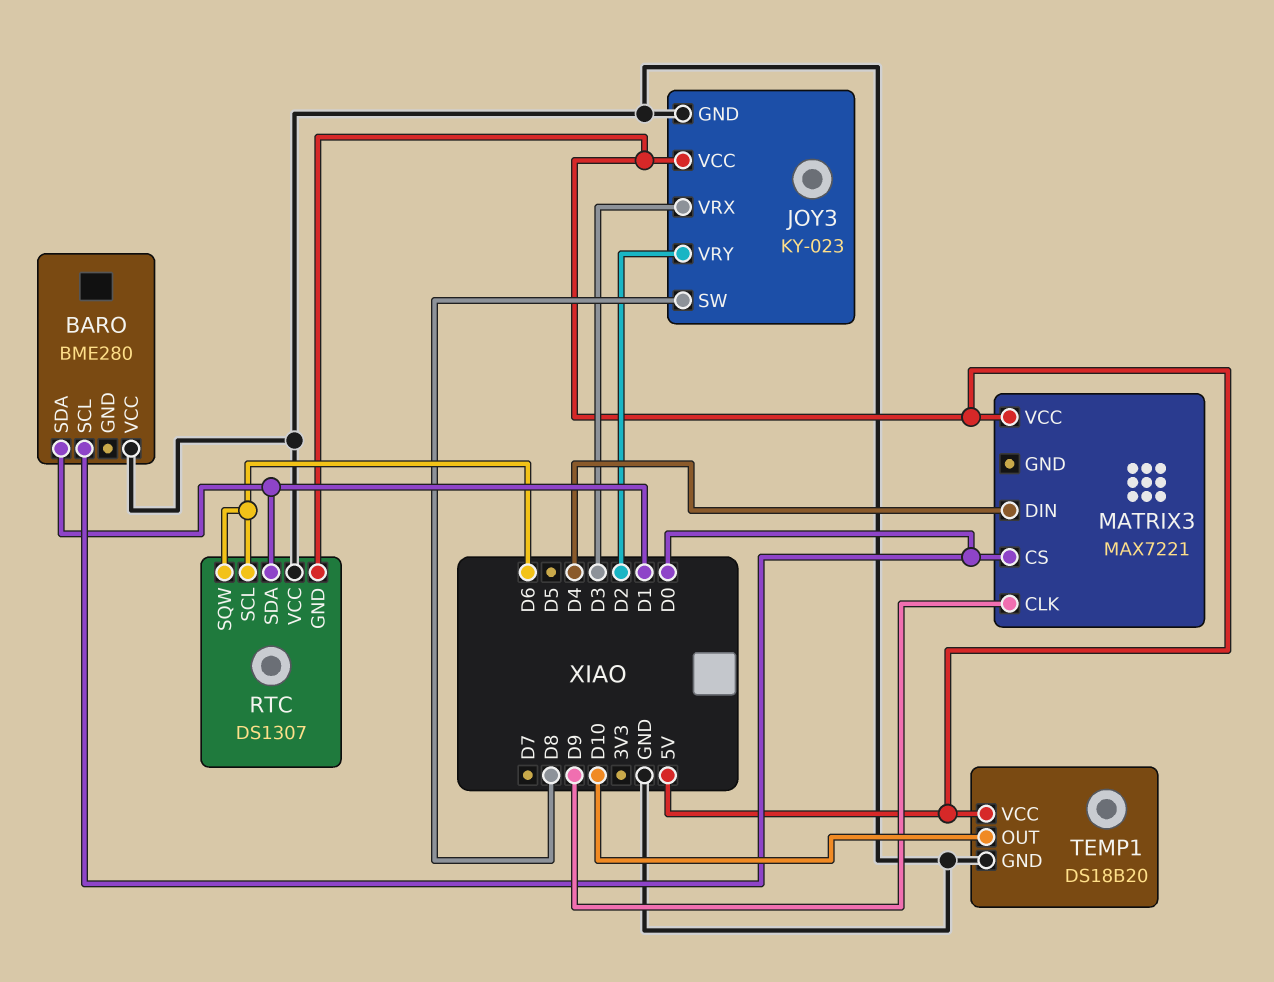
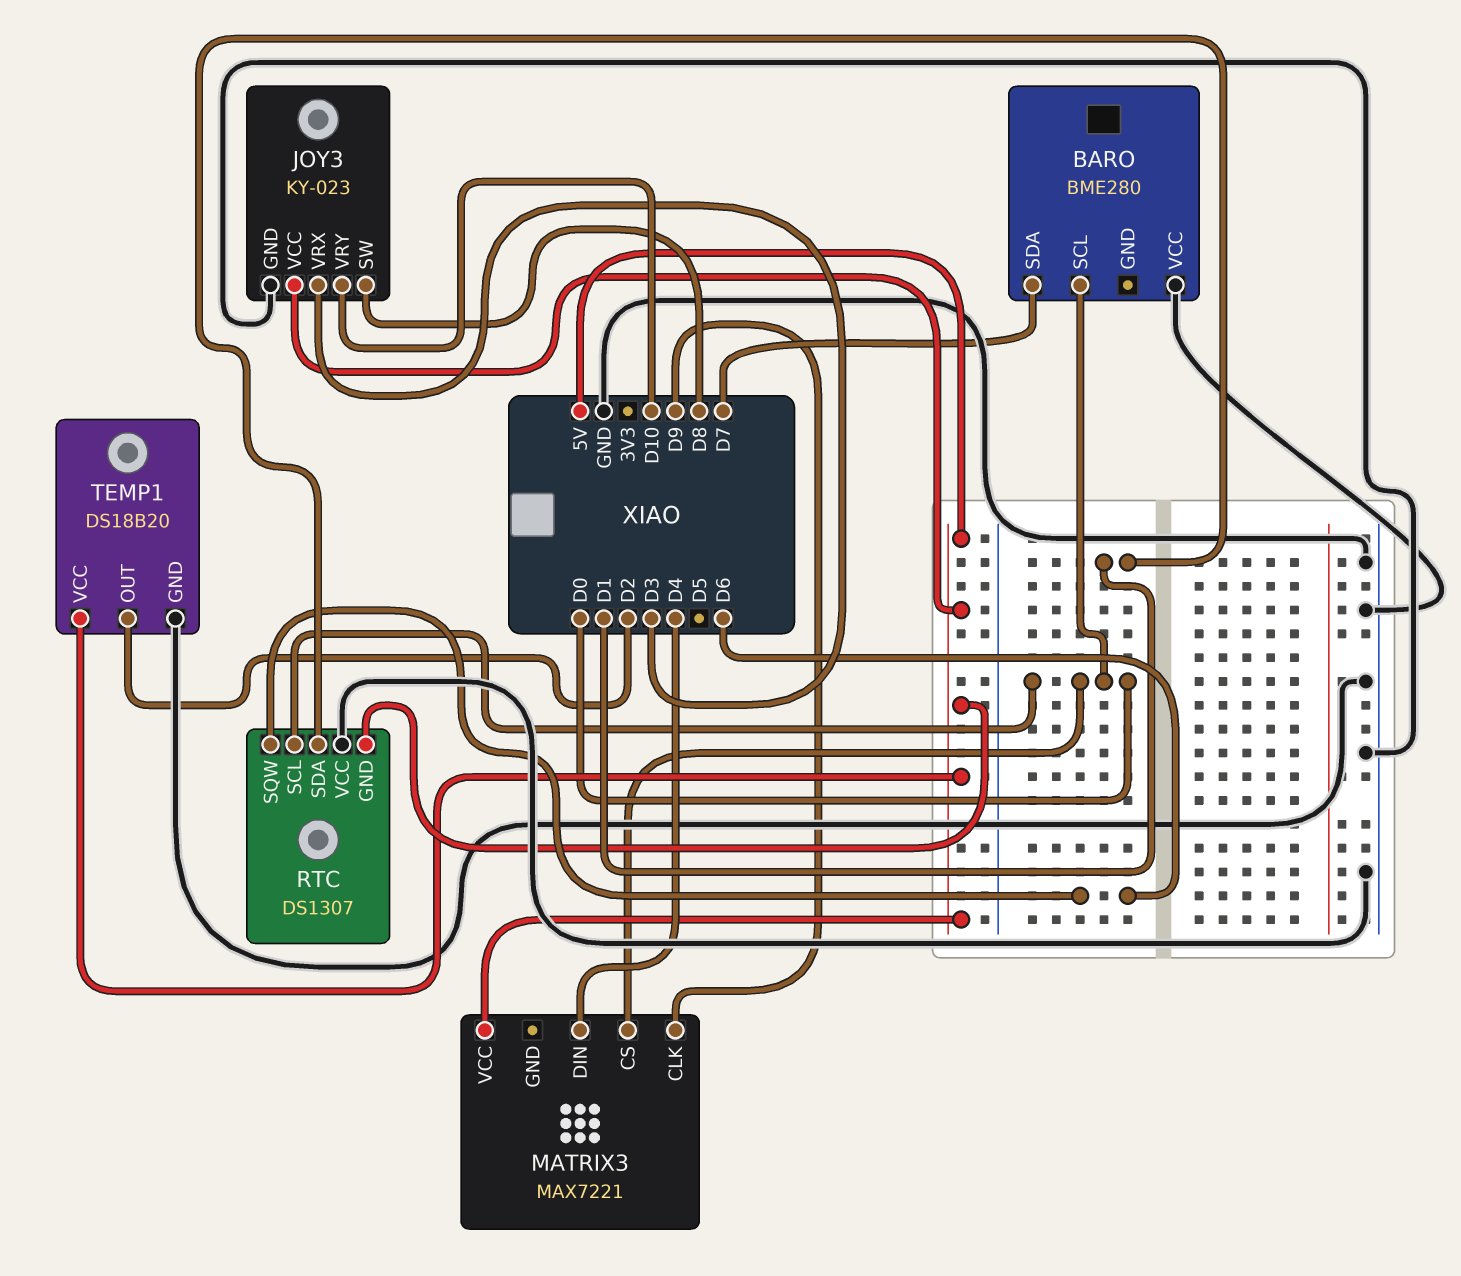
BARO pin SDA: D1 -> D7
JOY3 pin VRY: D2 -> D10
RTC pin SCL: D6 -> D0
TEMP1 pin OUT: D10 -> D2

